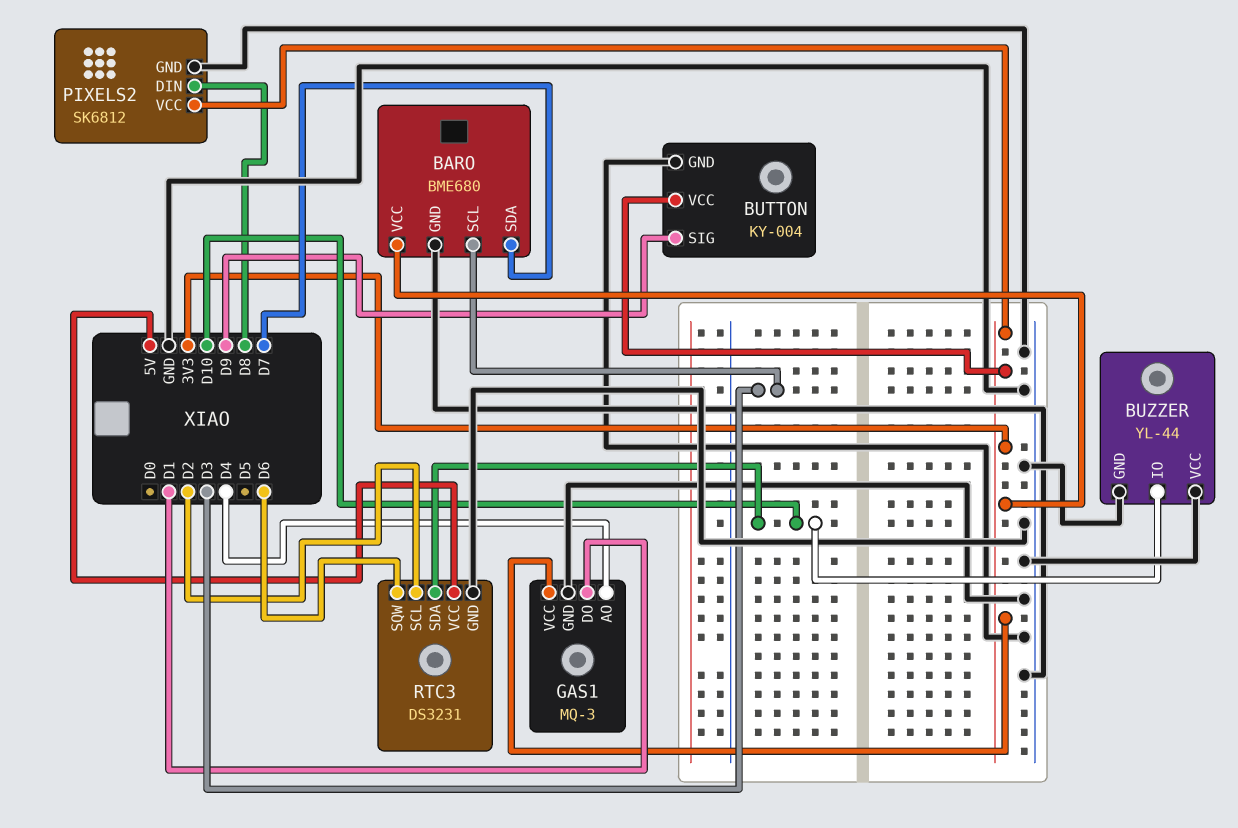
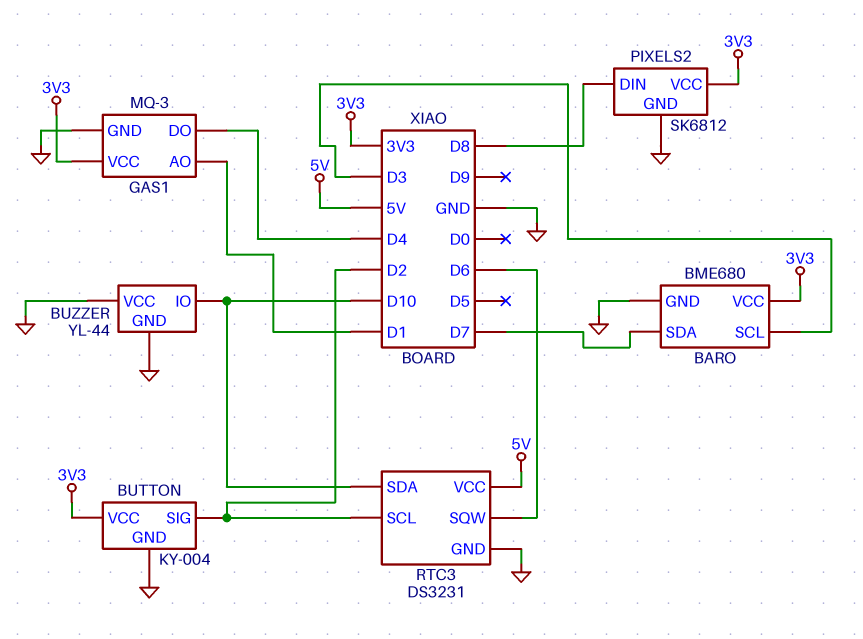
BUTTON pin SIG: D9 -> D2
GAS1 pin AO: D4 -> D1
GAS1 pin DO: D1 -> D4

